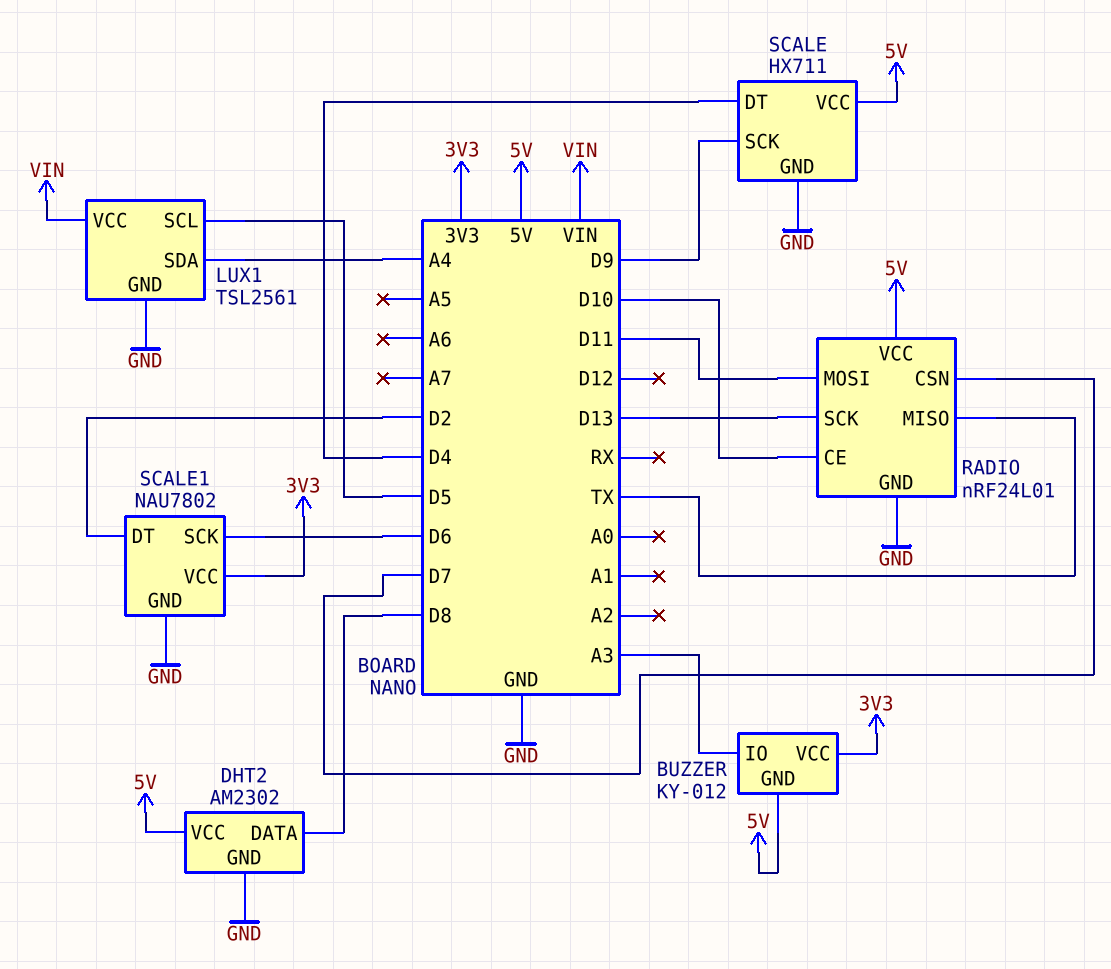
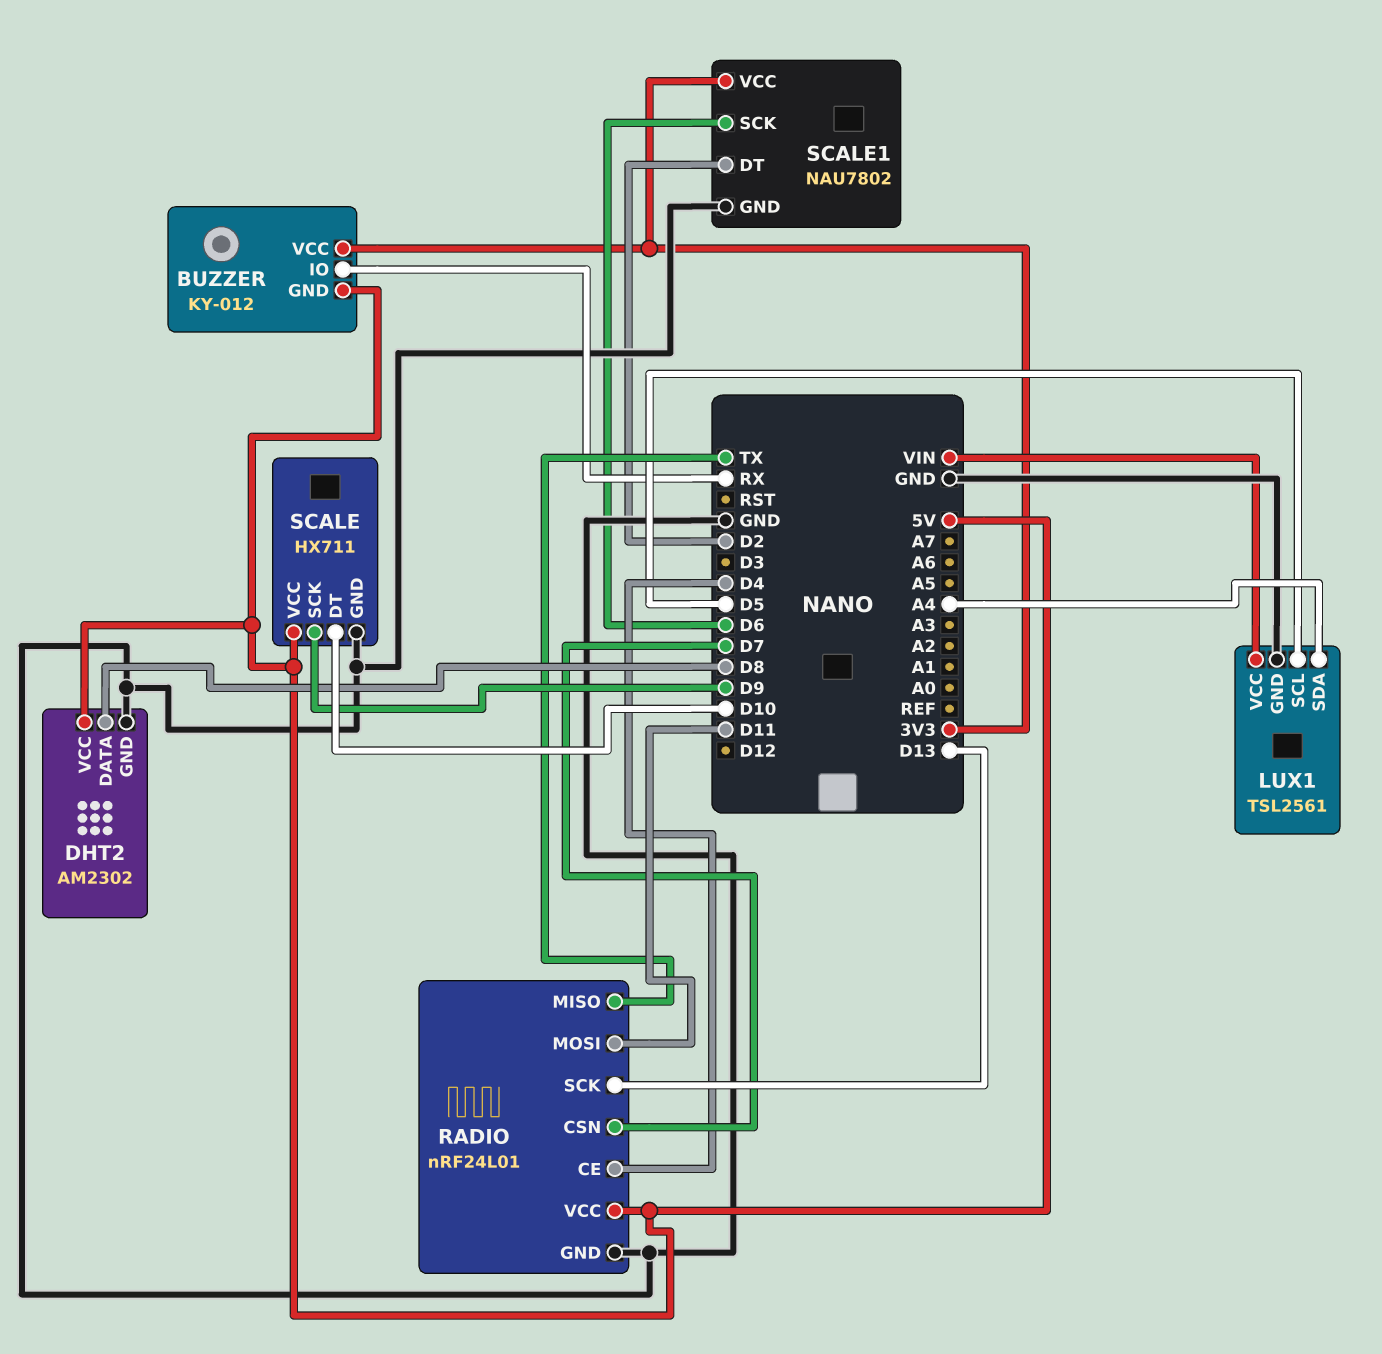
BUZZER pin IO: A3 -> RX
RADIO pin CE: D10 -> D4
SCALE pin DT: D4 -> D10

